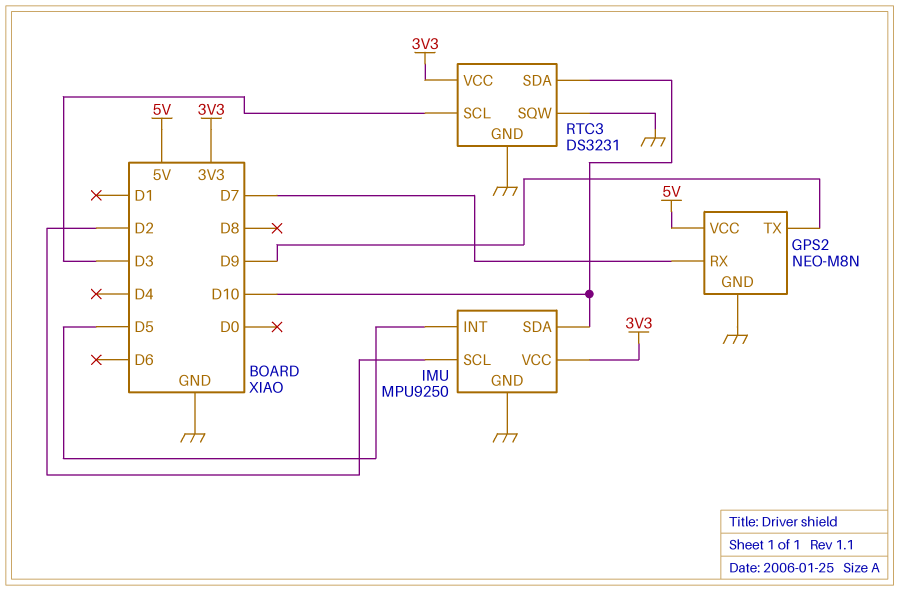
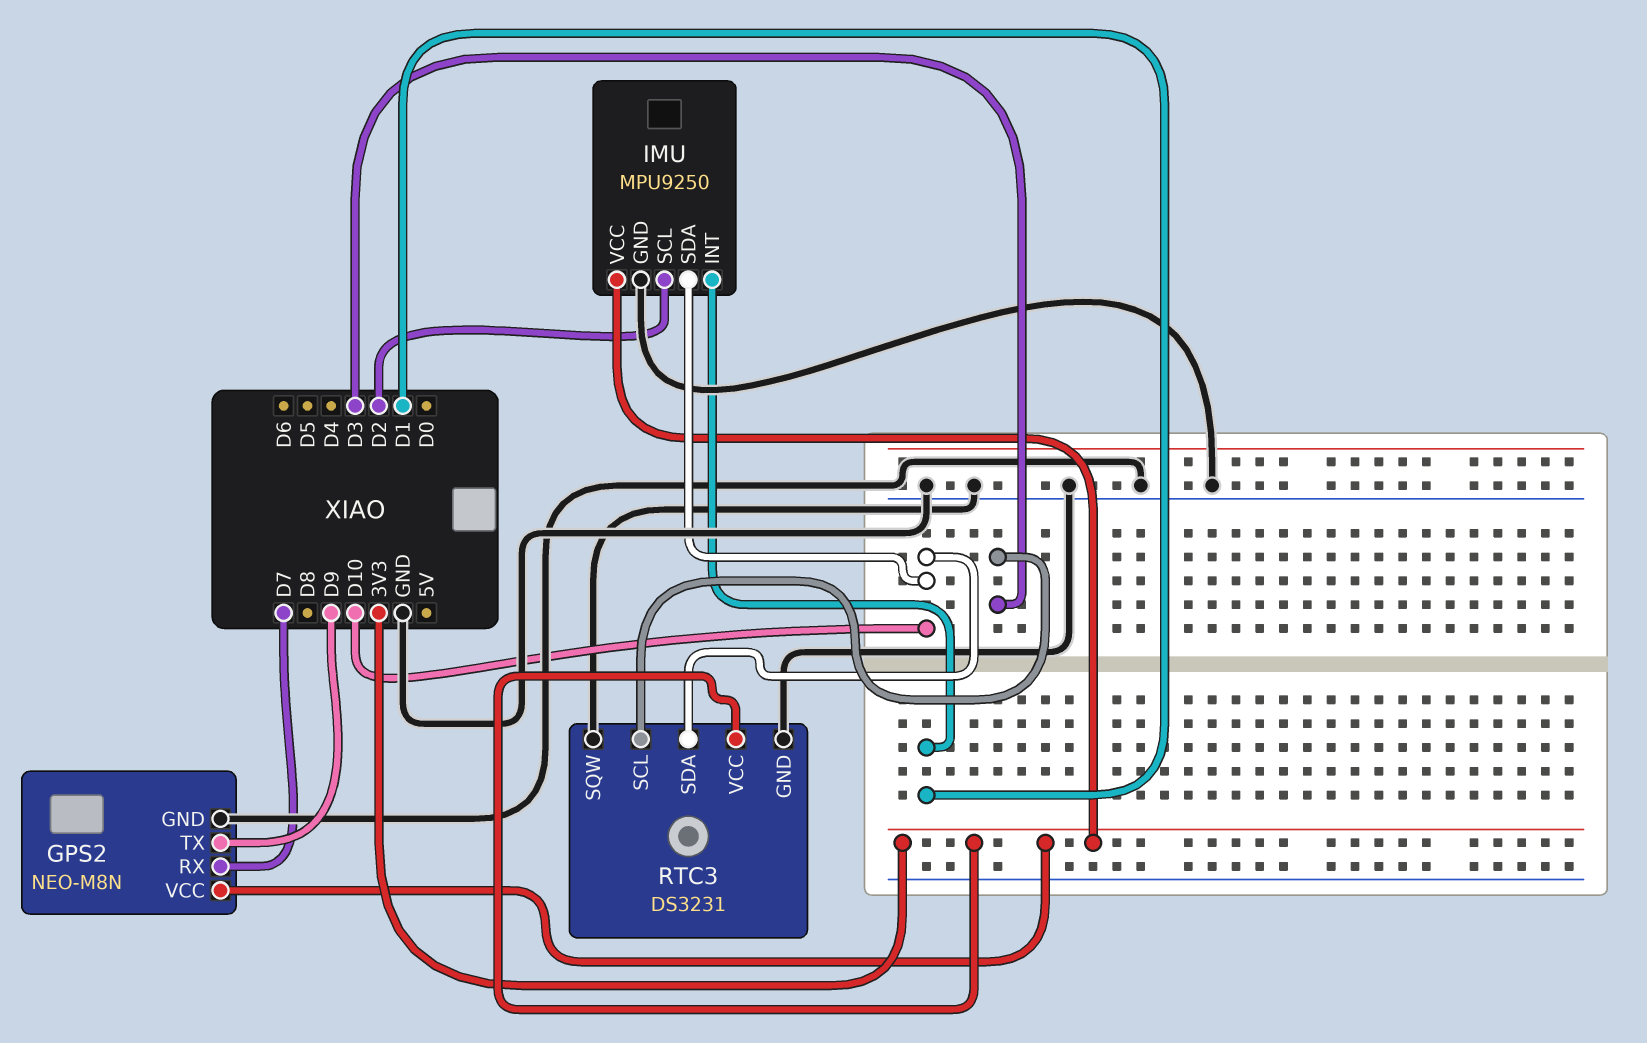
GPS2 pin VCC: 5V -> 3V3
IMU pin INT: D5 -> D1

